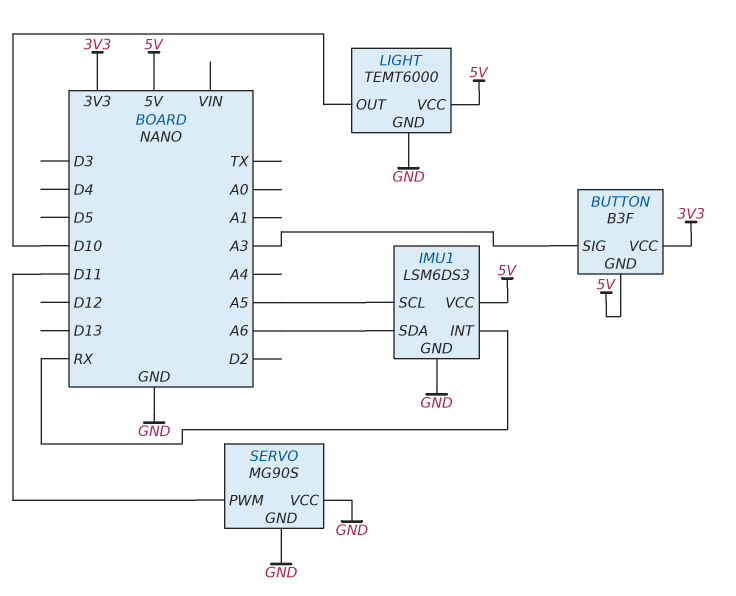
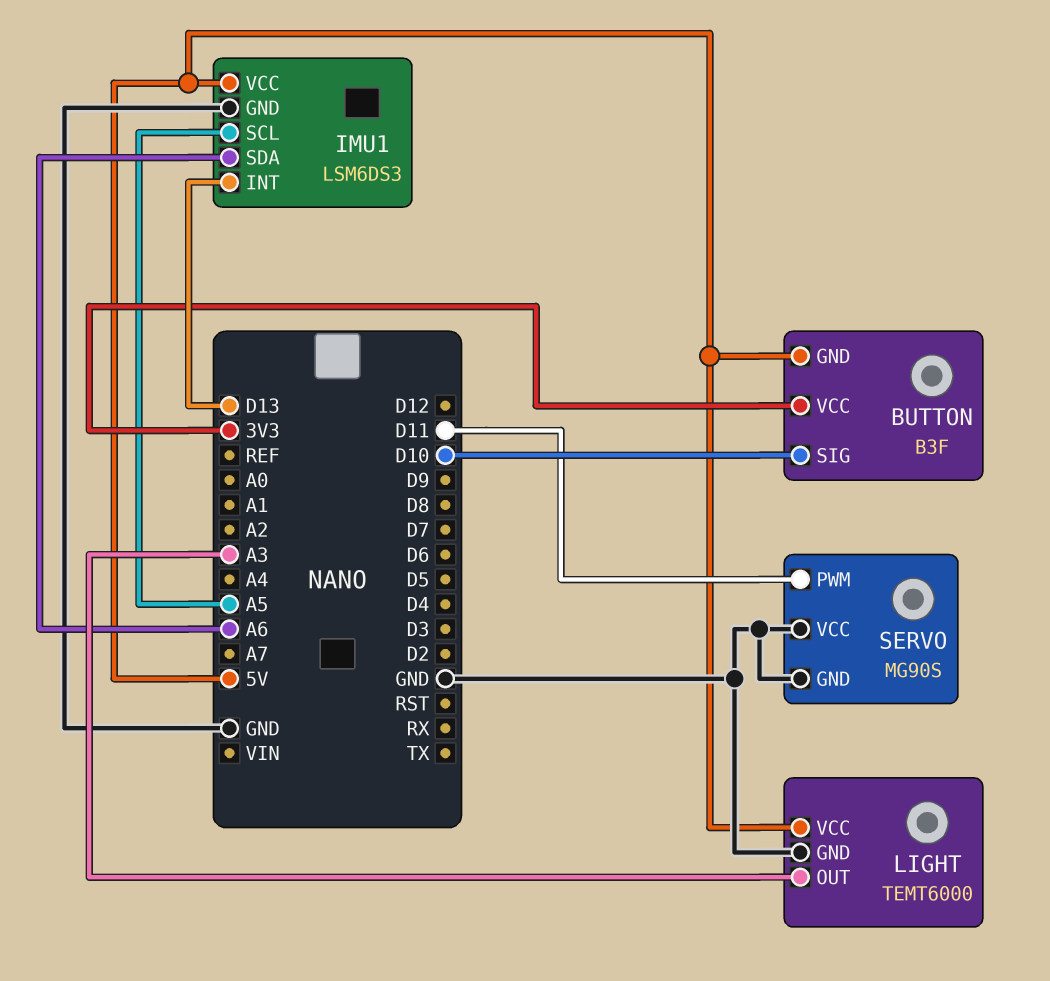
BUTTON pin SIG: A3 -> D10
IMU1 pin INT: RX -> D13
LIGHT pin OUT: D10 -> A3

